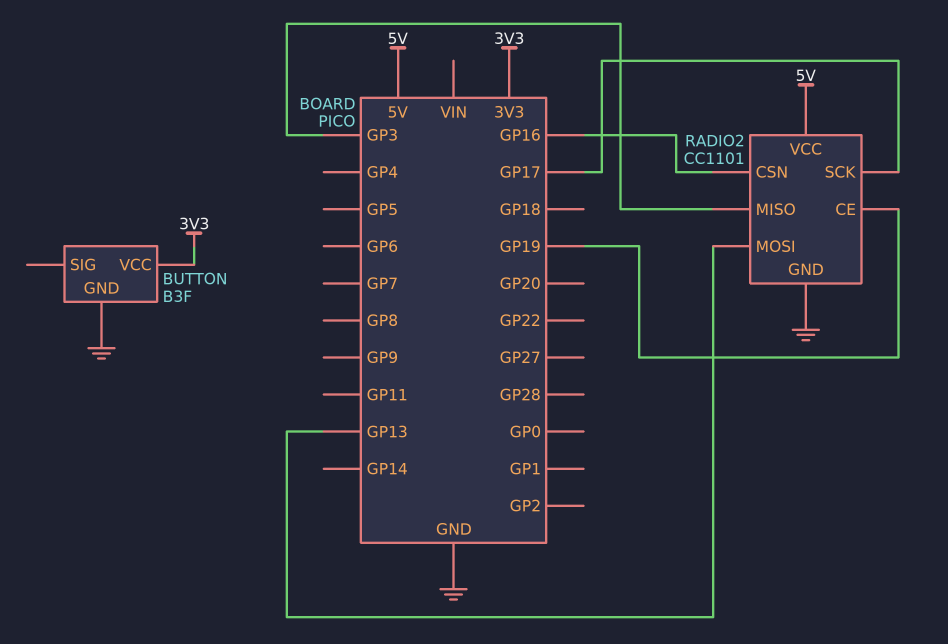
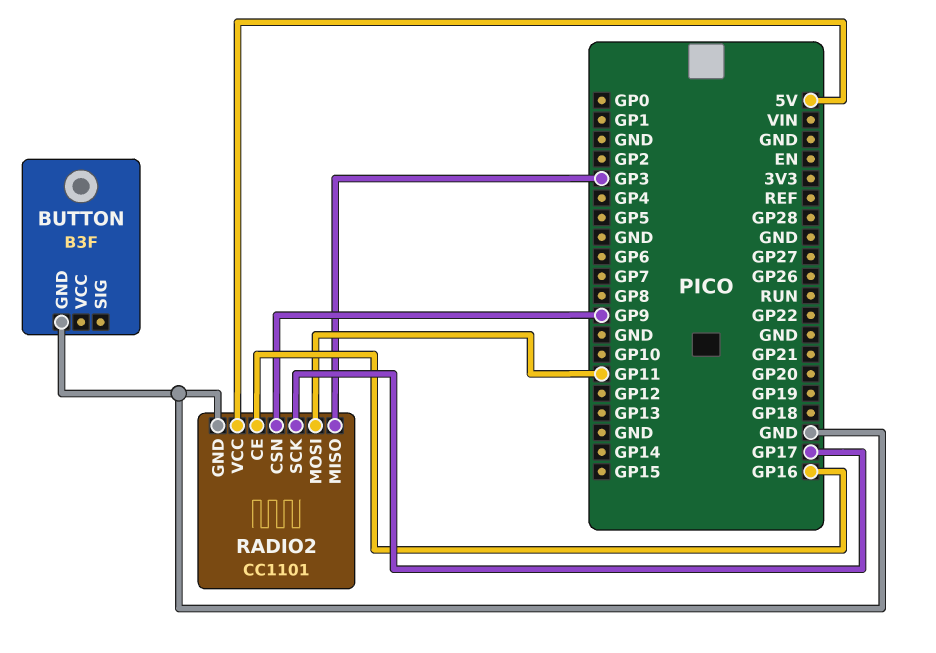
BUTTON pin VCC: 3V3 -> none
RADIO2 pin CE: GP19 -> GP16
RADIO2 pin CSN: GP16 -> GP9
RADIO2 pin MOSI: GP13 -> GP11

